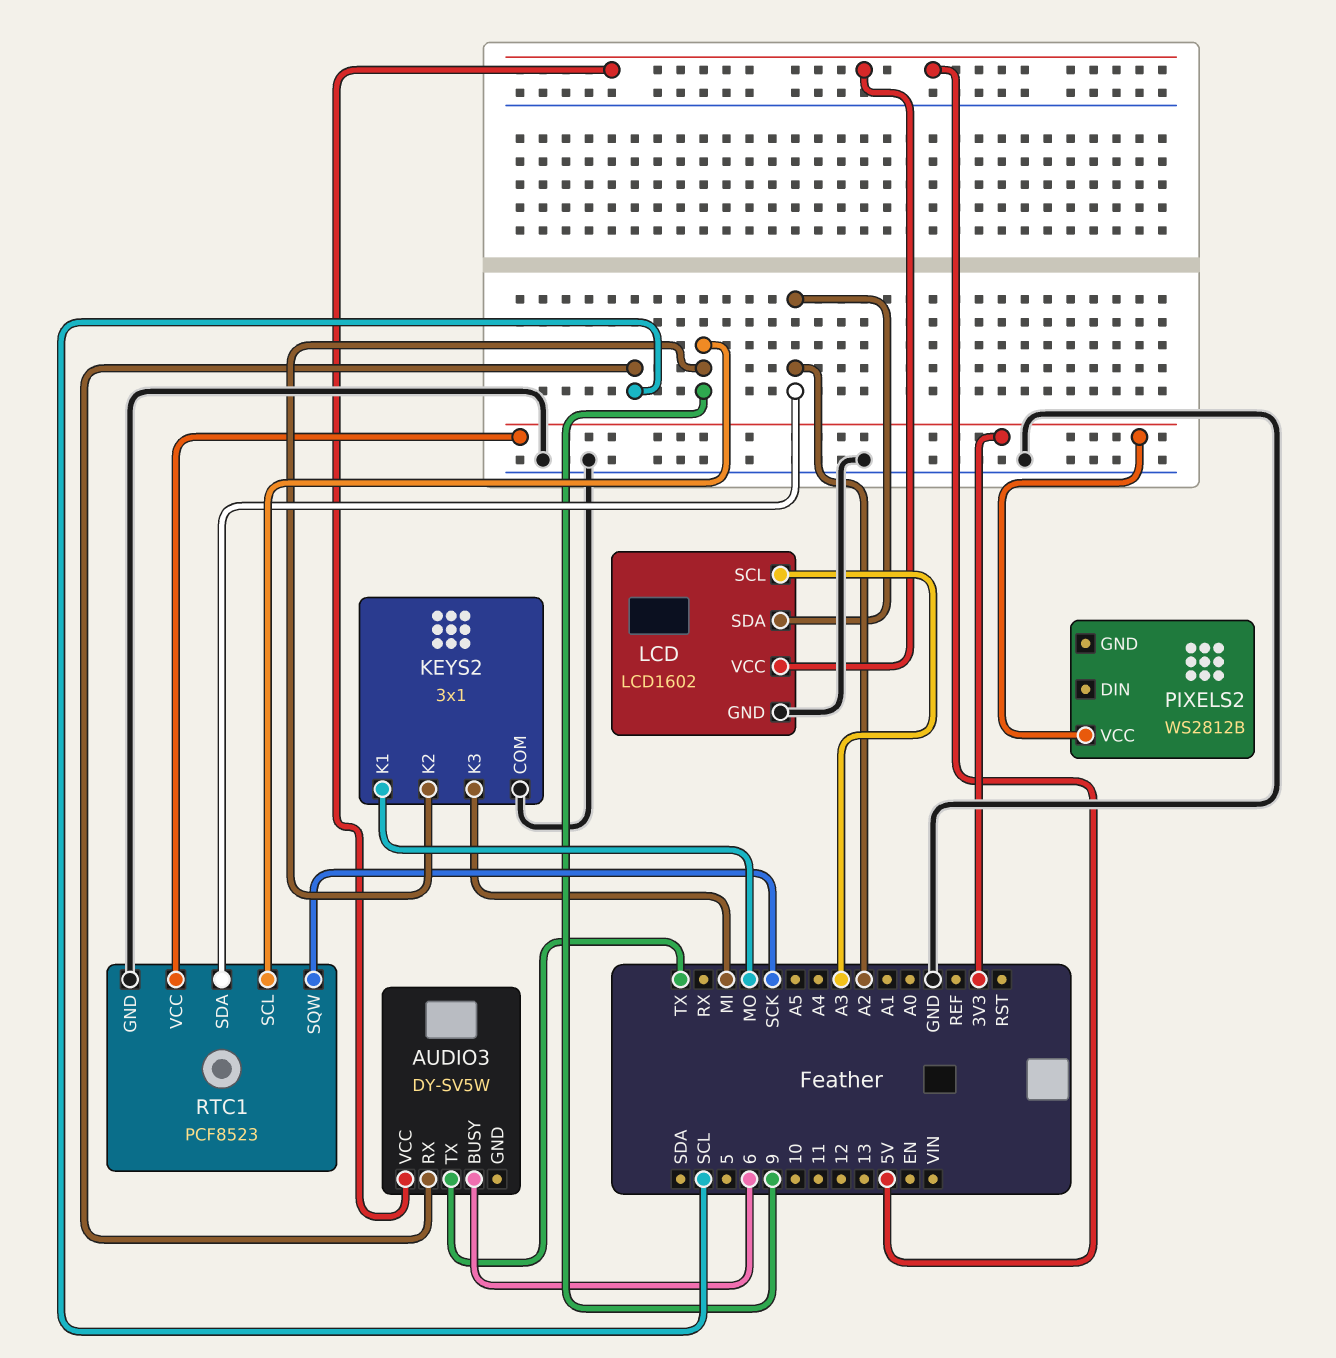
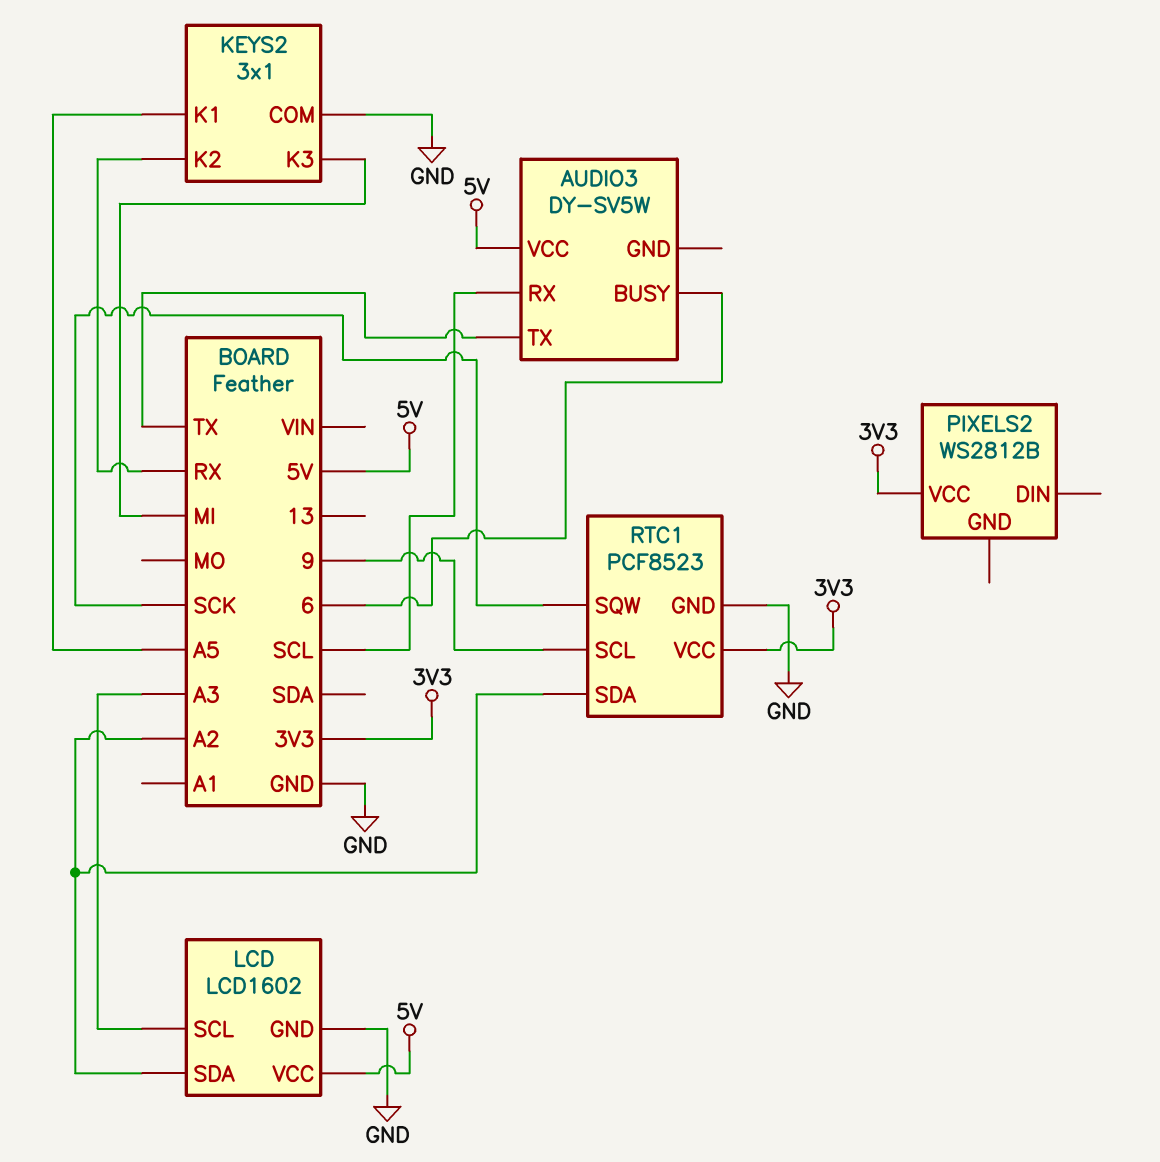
KEYS2 pin K1: MO -> A5
KEYS2 pin K2: 9 -> RX

